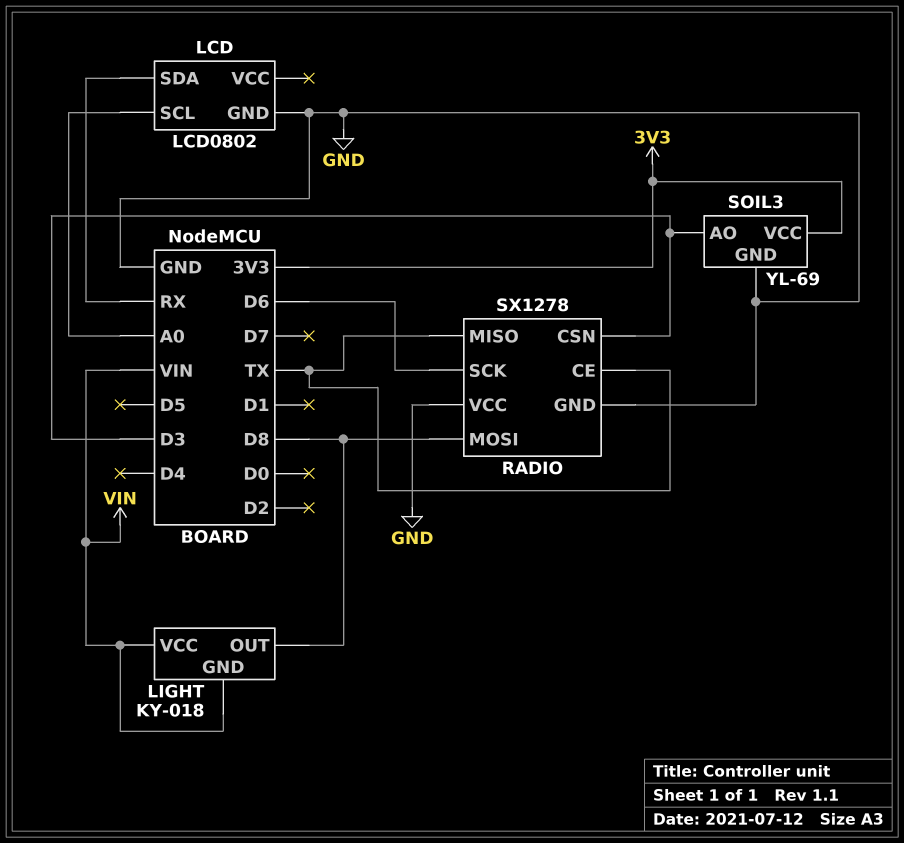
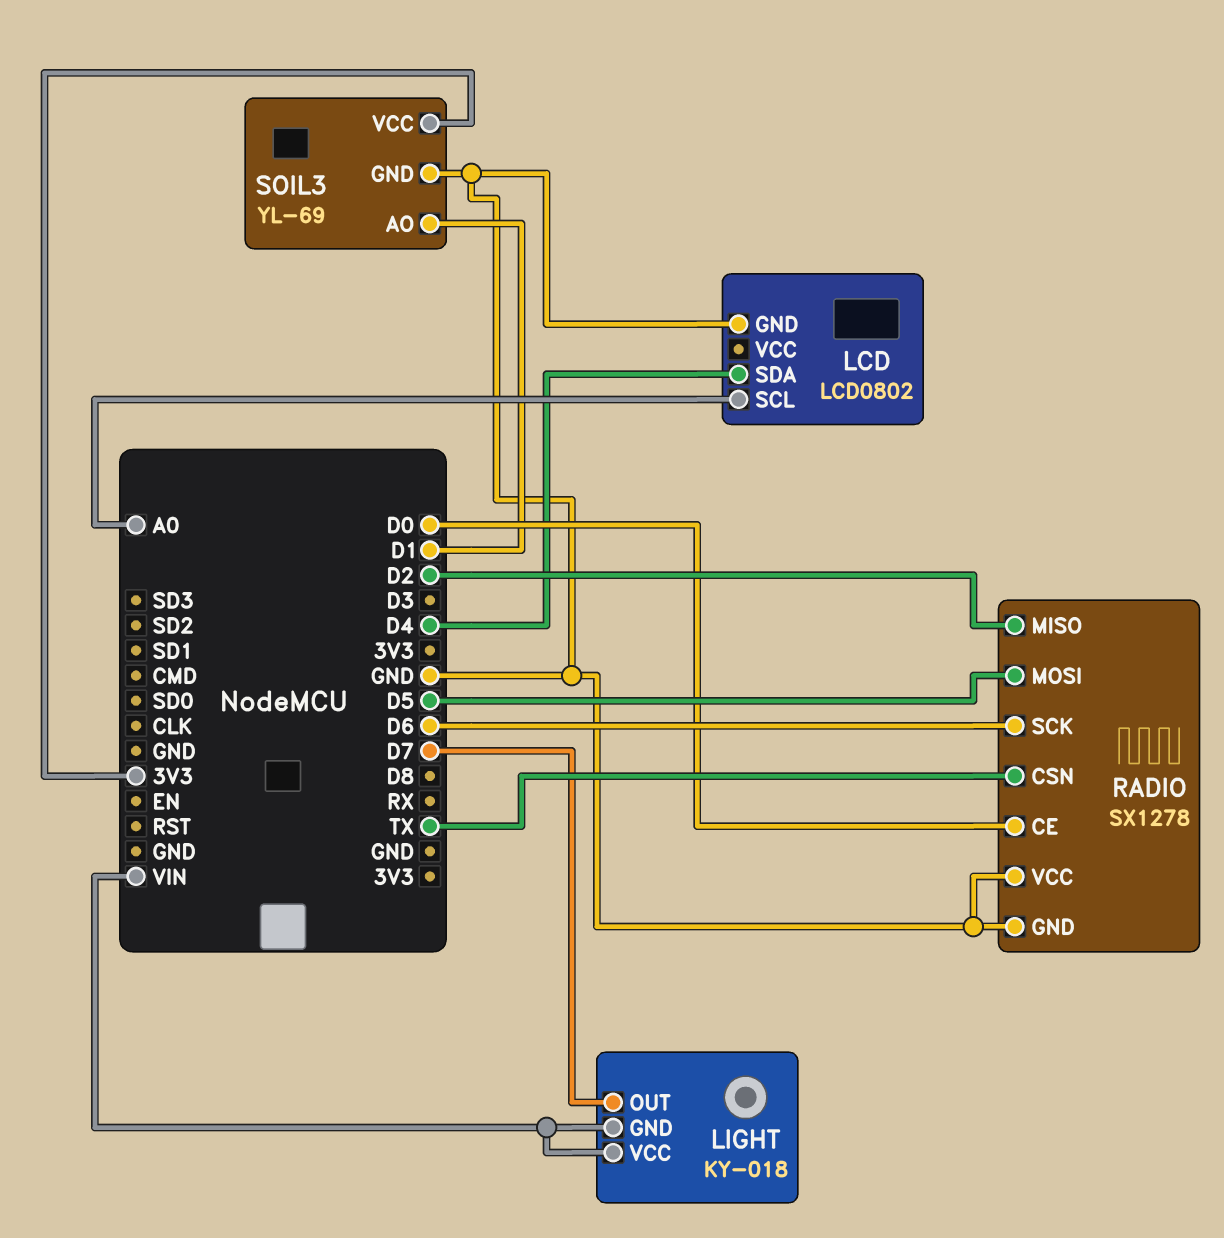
LCD pin SDA: RX -> D4
LIGHT pin OUT: D8 -> D7
RADIO pin CE: TX -> D0
RADIO pin CSN: D3 -> TX
RADIO pin MISO: TX -> D2
RADIO pin MOSI: D8 -> D5
SOIL3 pin AO: D3 -> D1

